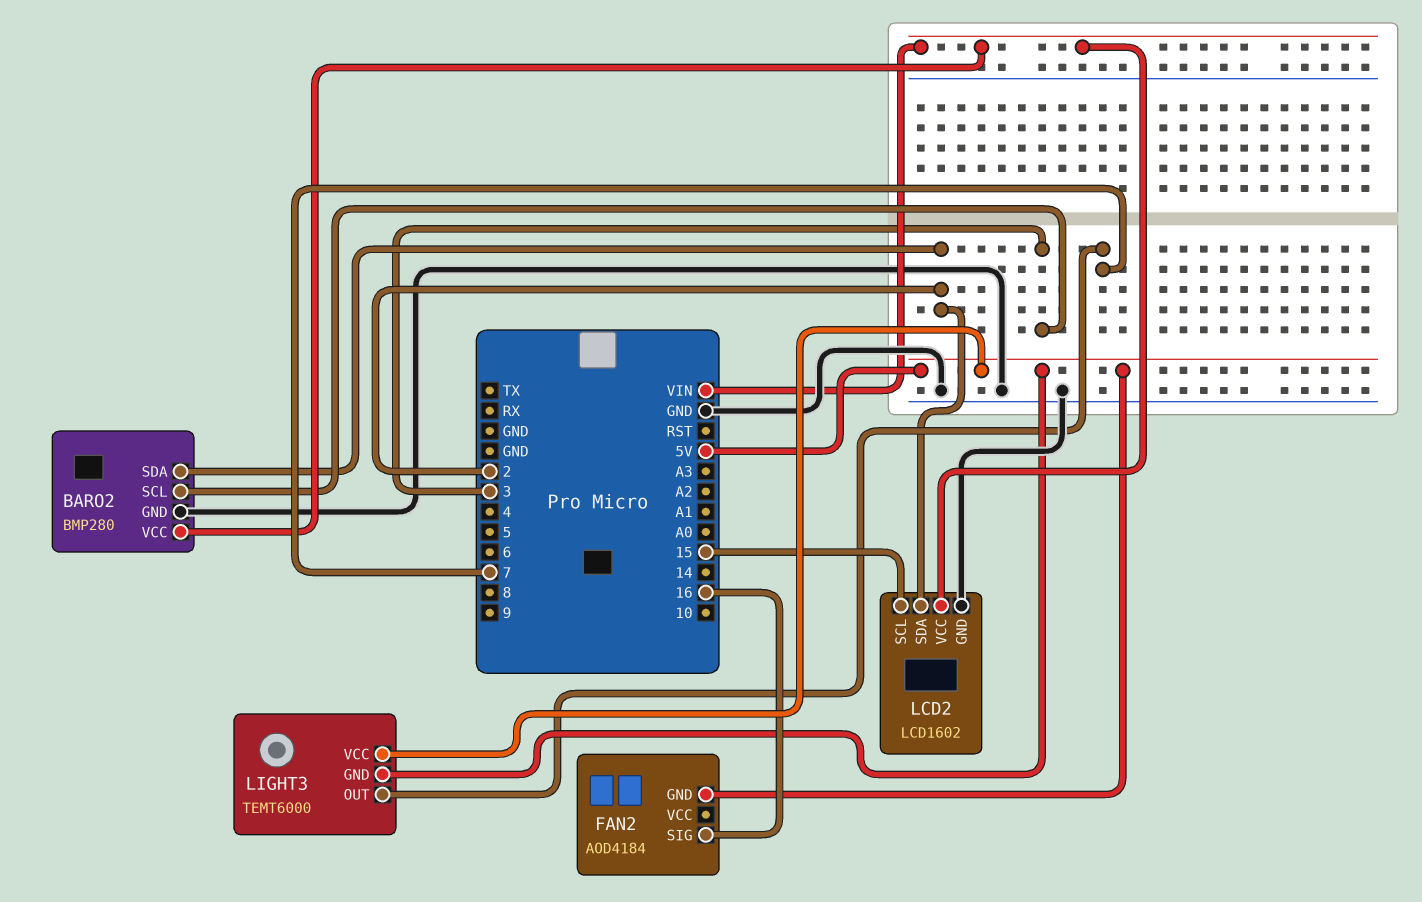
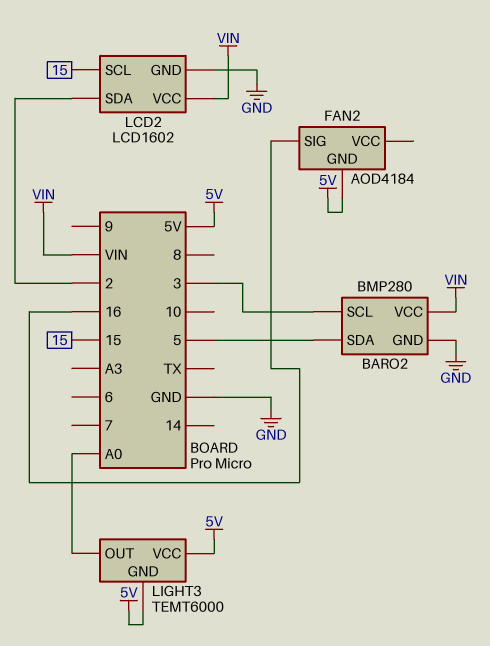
BARO2 pin SDA: 2 -> 5
LIGHT3 pin OUT: 7 -> A0

